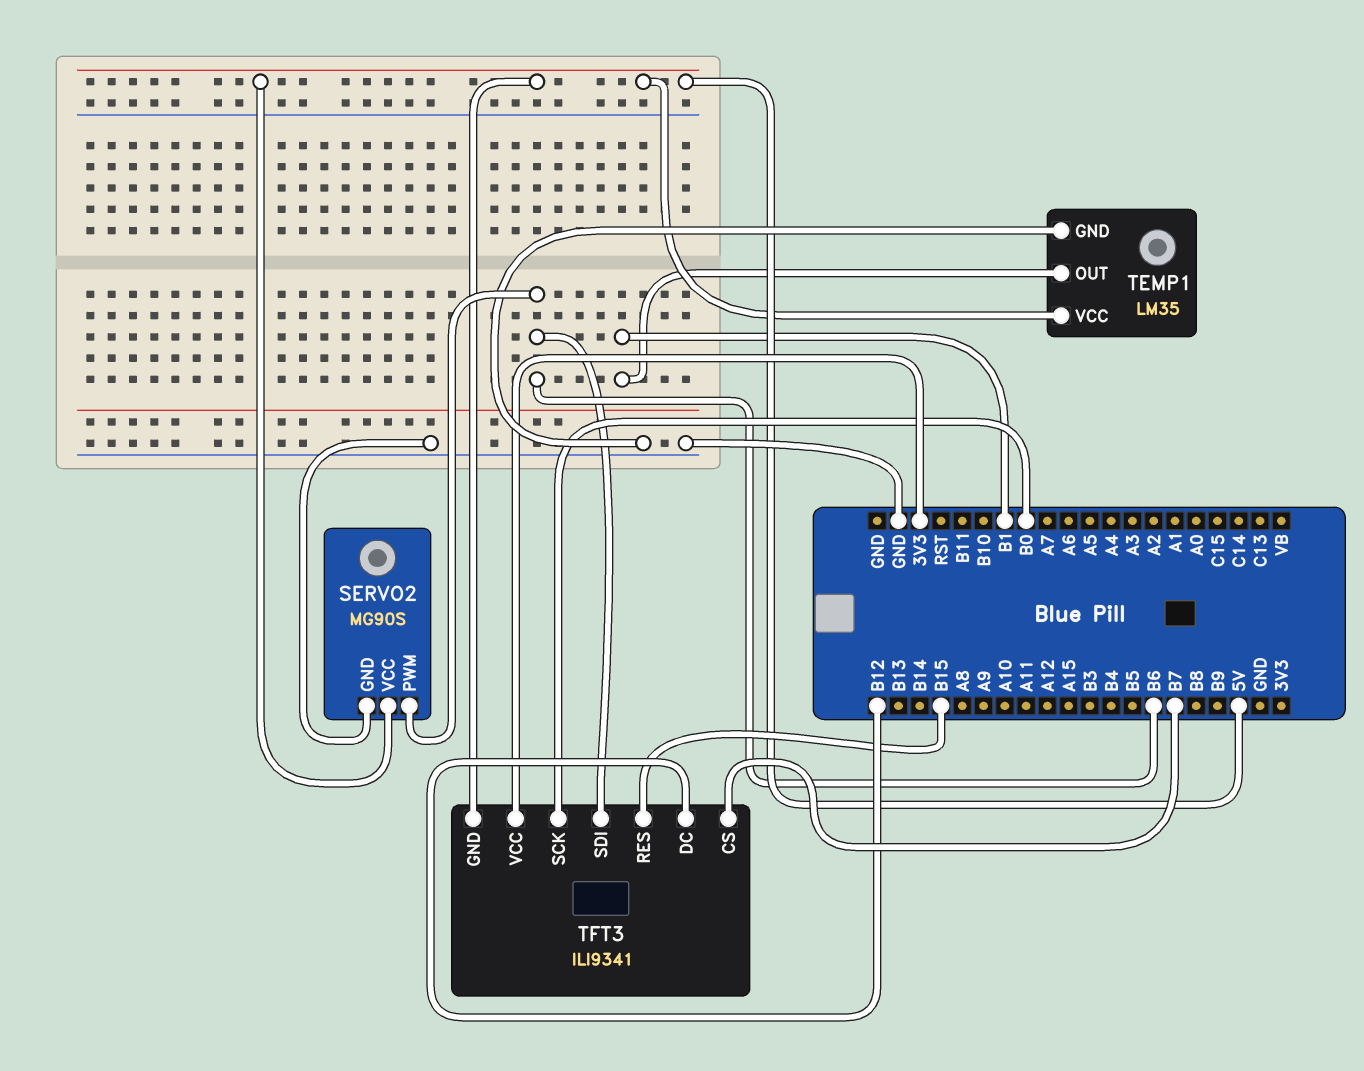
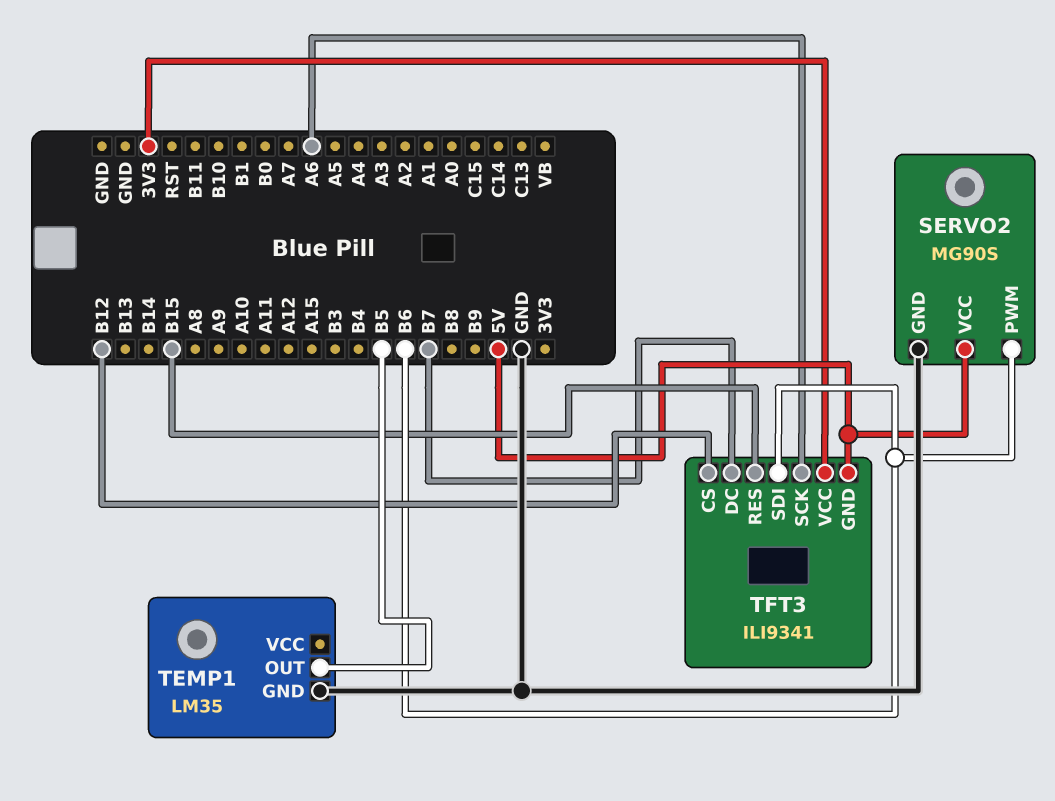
TEMP1 pin OUT: B1 -> B5
TEMP1 pin VCC: 5V -> none
TFT3 pin CS: B7 -> B12
TFT3 pin DC: B12 -> B7
TFT3 pin SCK: B0 -> A6

